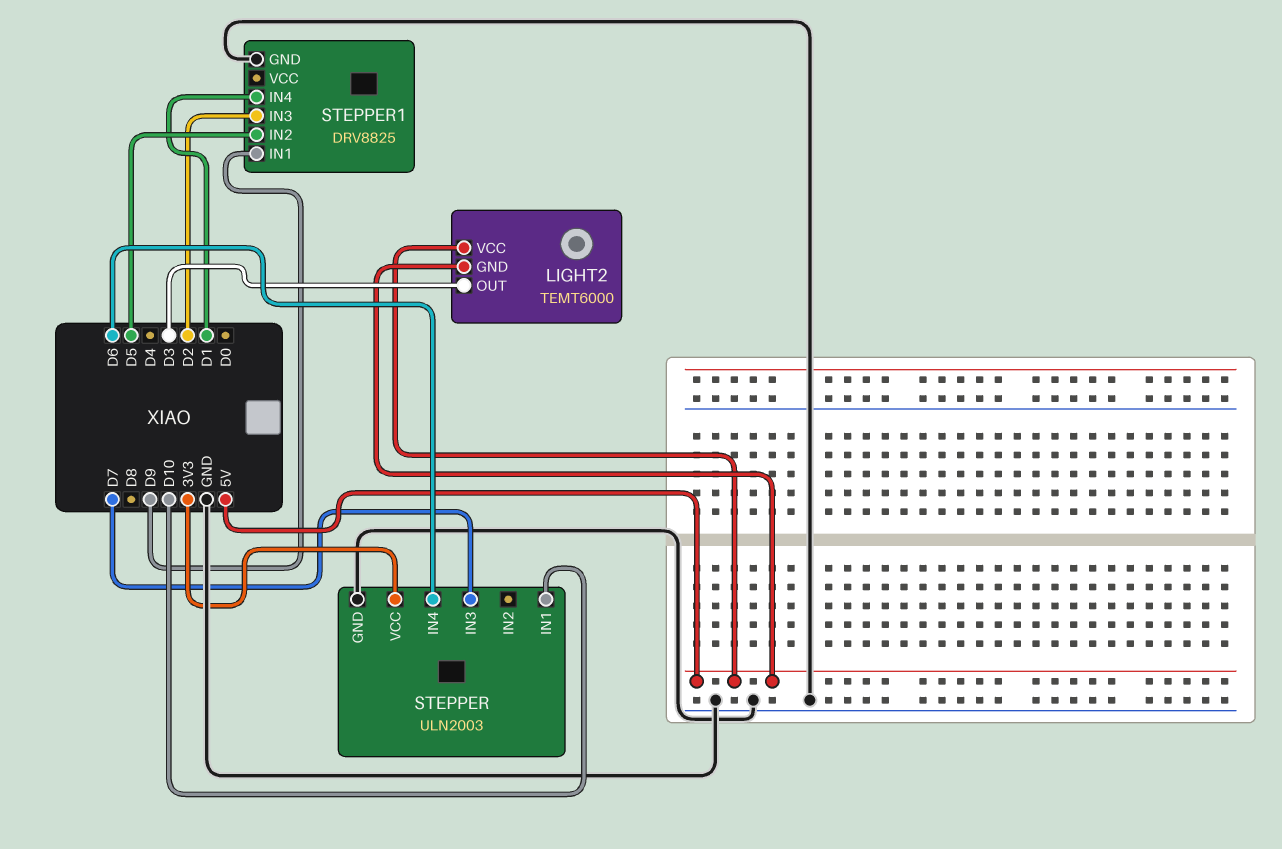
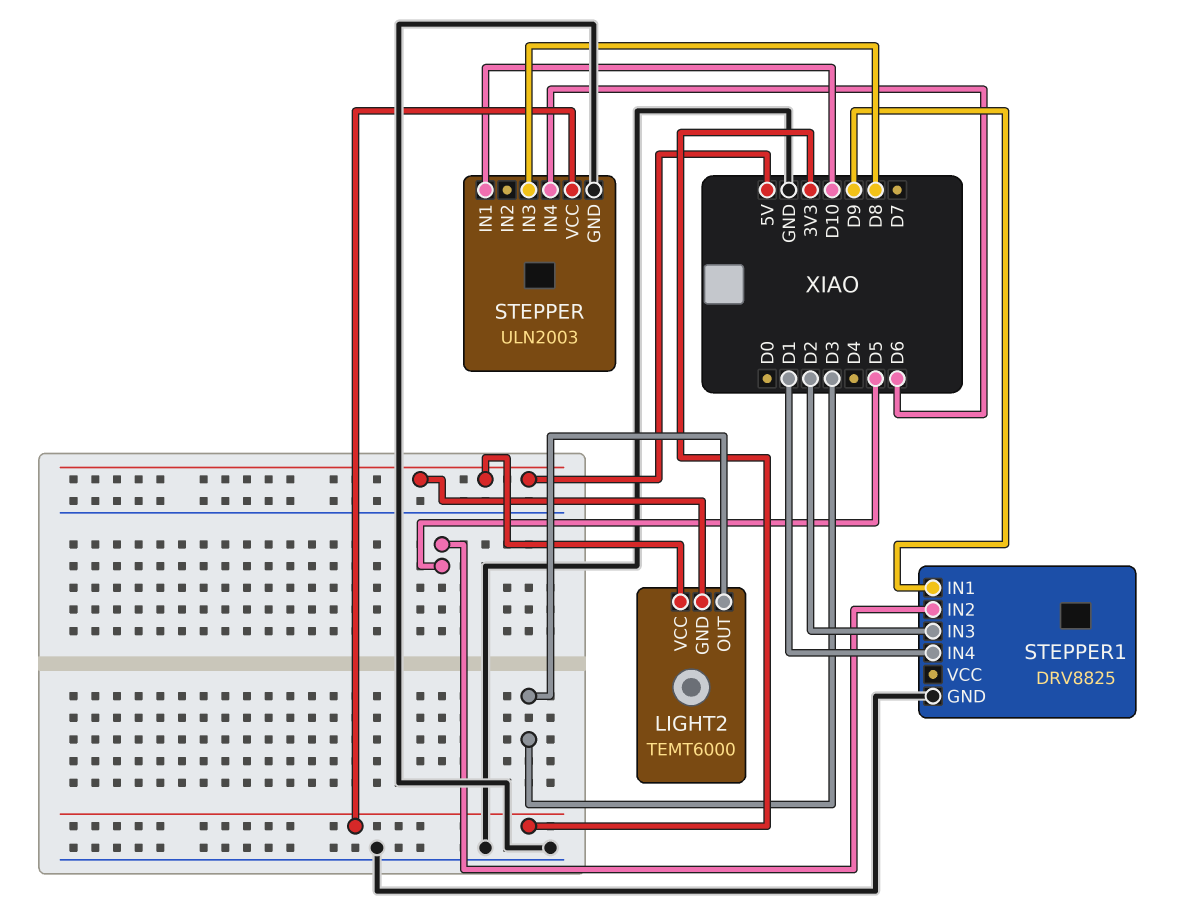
STEPPER pin IN3: D7 -> D8

